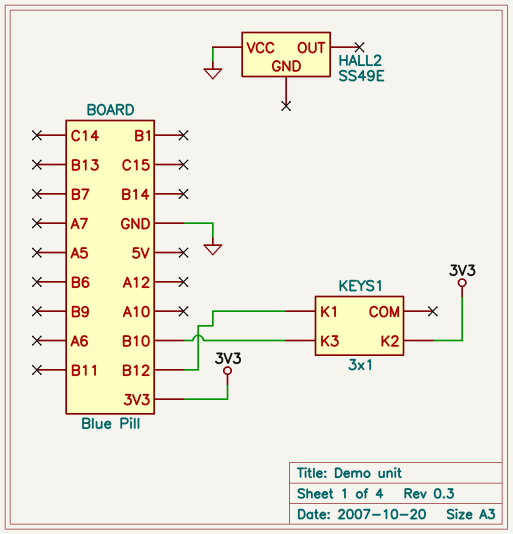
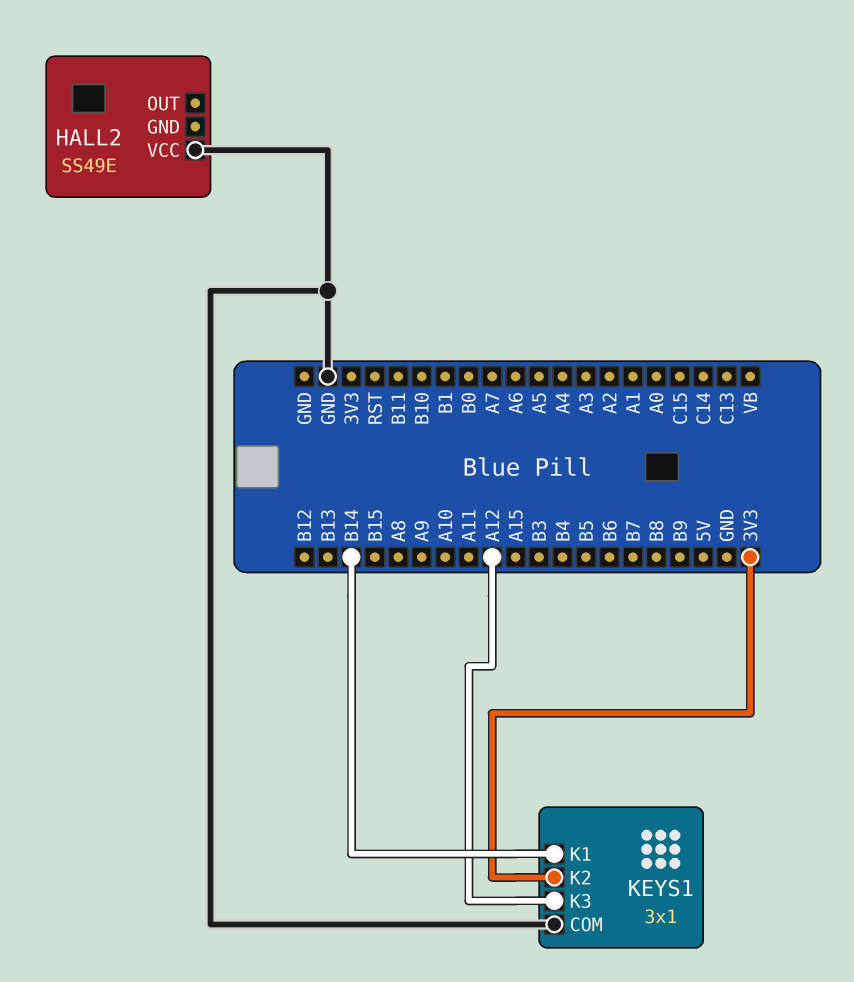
KEYS1 pin COM: none -> GND
KEYS1 pin K1: B12 -> B14
KEYS1 pin K3: B10 -> A12

